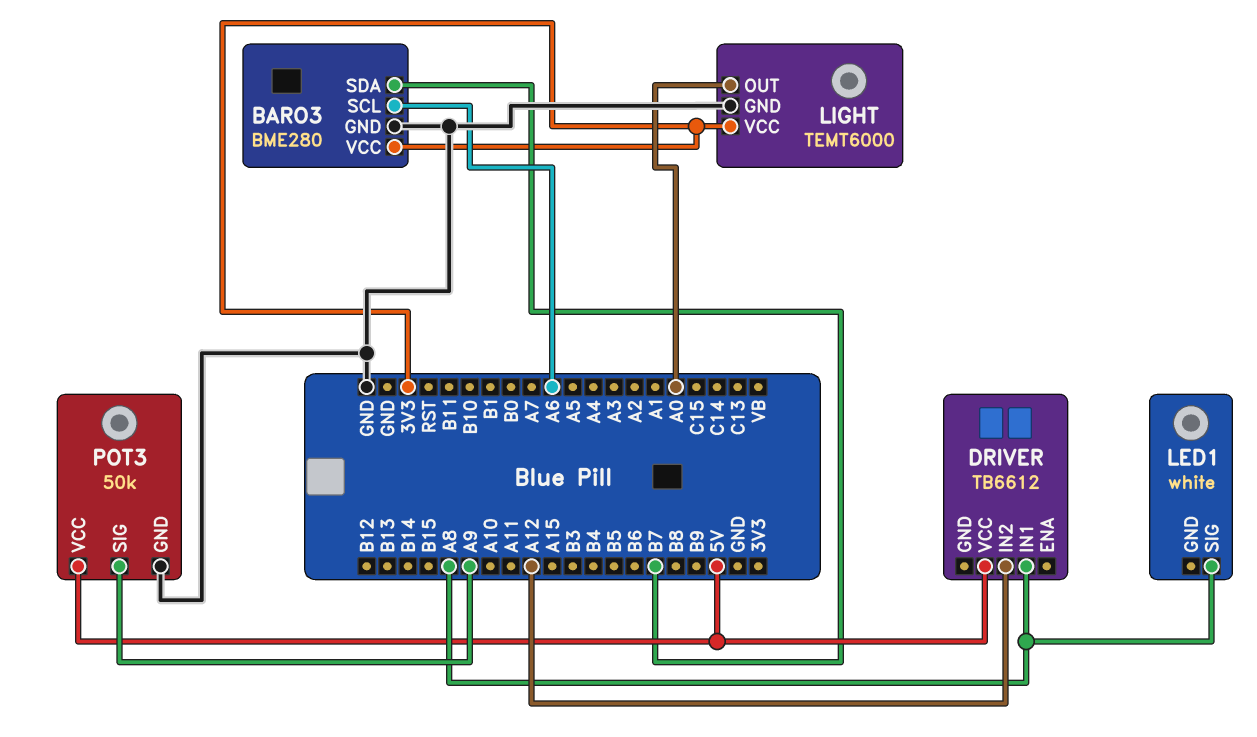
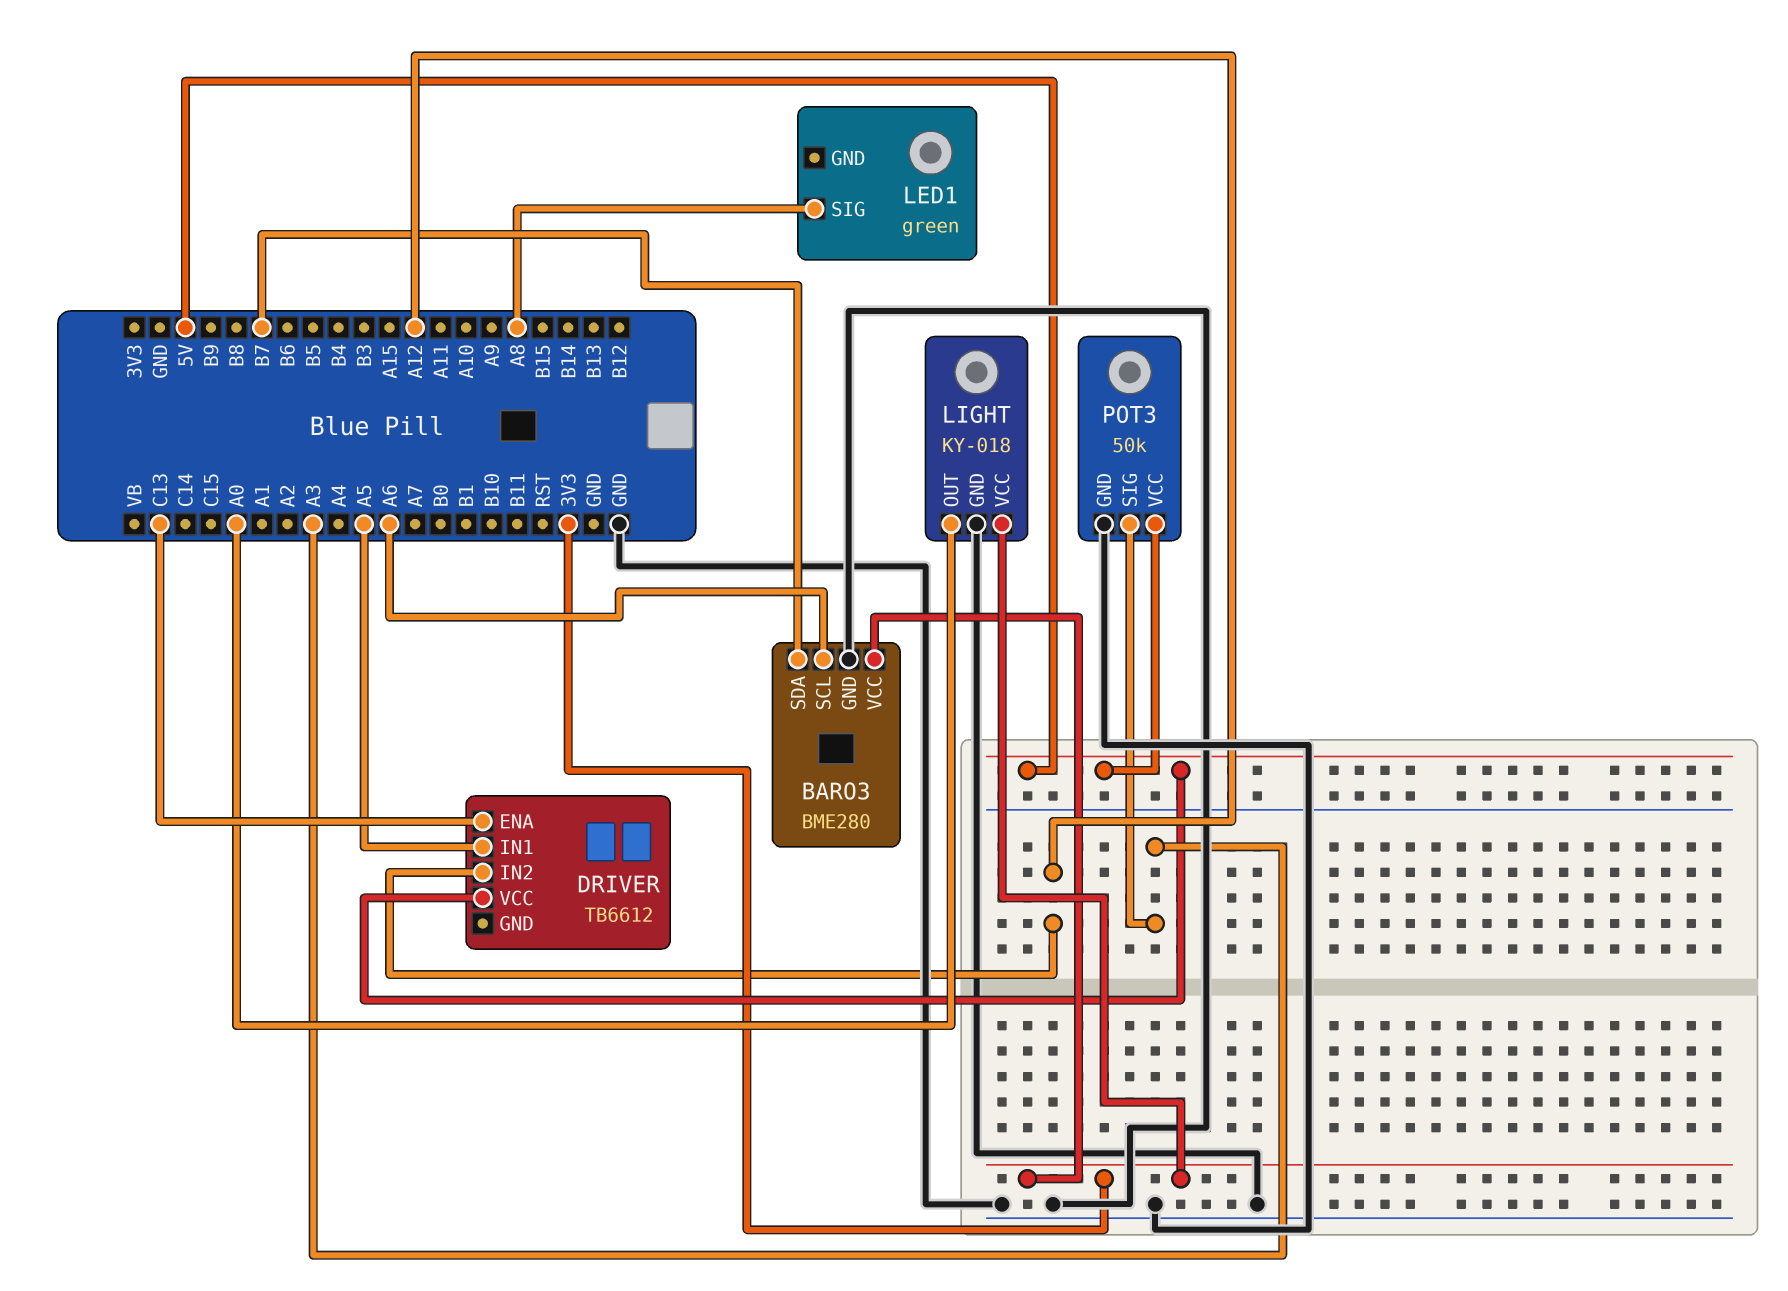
DRIVER pin ENA: none -> C13
DRIVER pin IN1: A8 -> A5
LED1: white -> green
LIGHT: TEMT6000 -> KY-018
POT3 pin SIG: A9 -> A3

